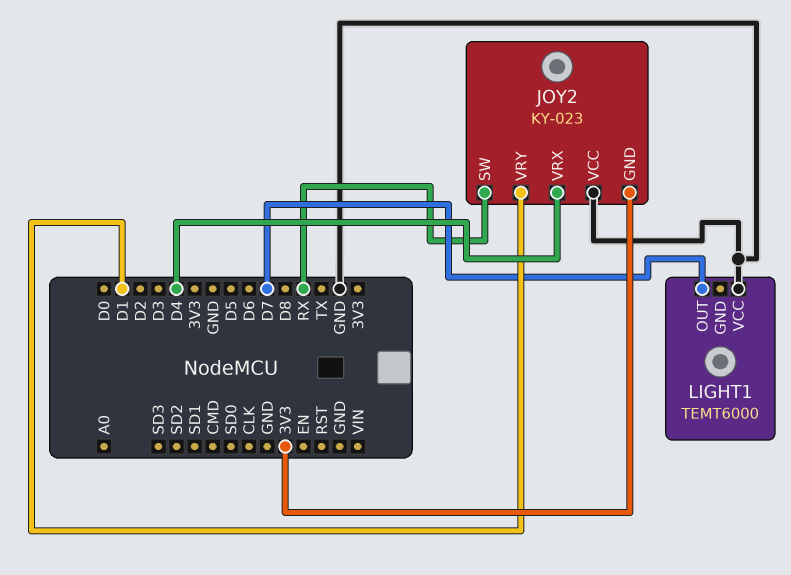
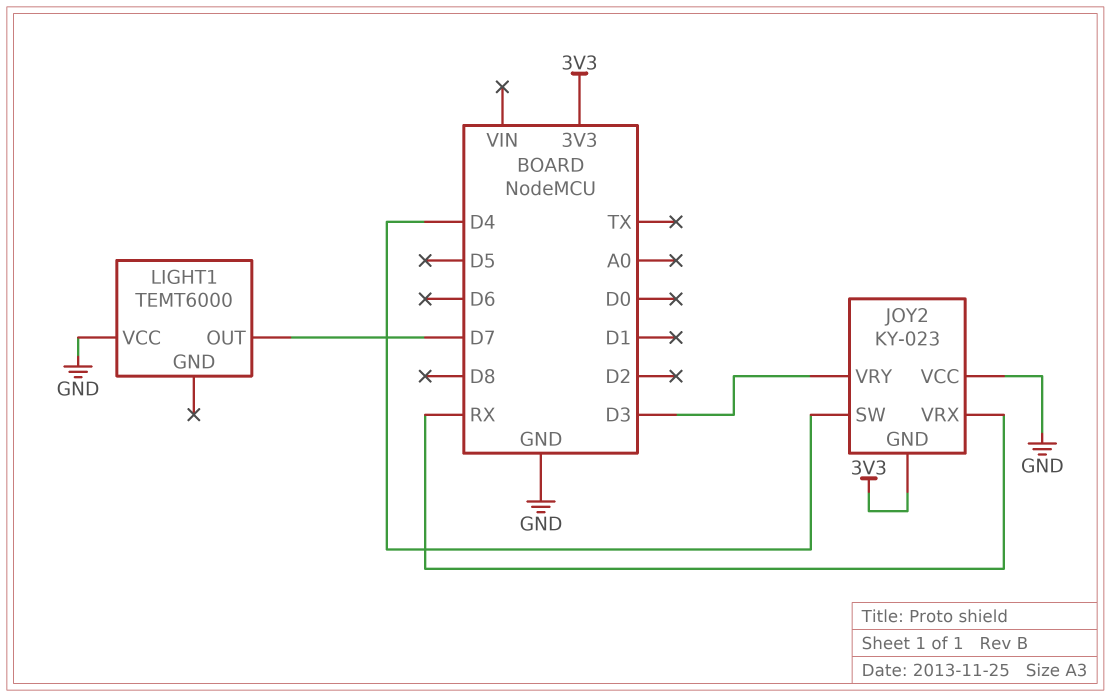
JOY2 pin SW: RX -> D4
JOY2 pin VRX: D4 -> RX
JOY2 pin VRY: D1 -> D3

